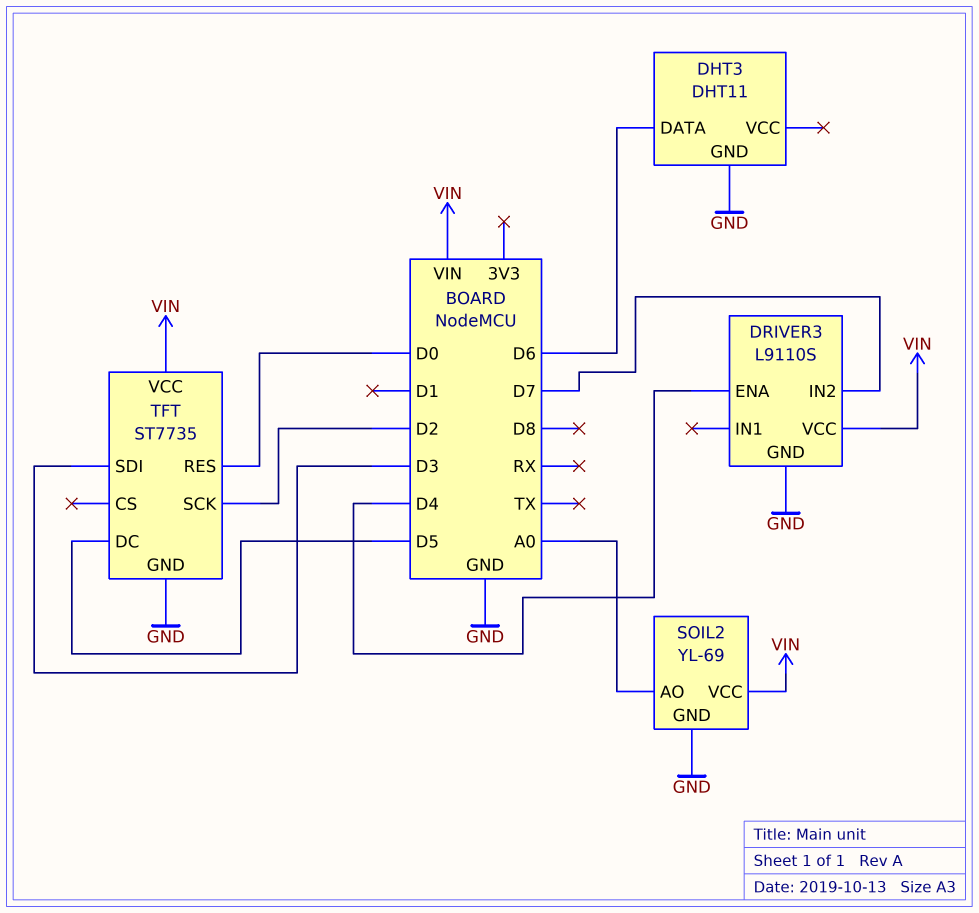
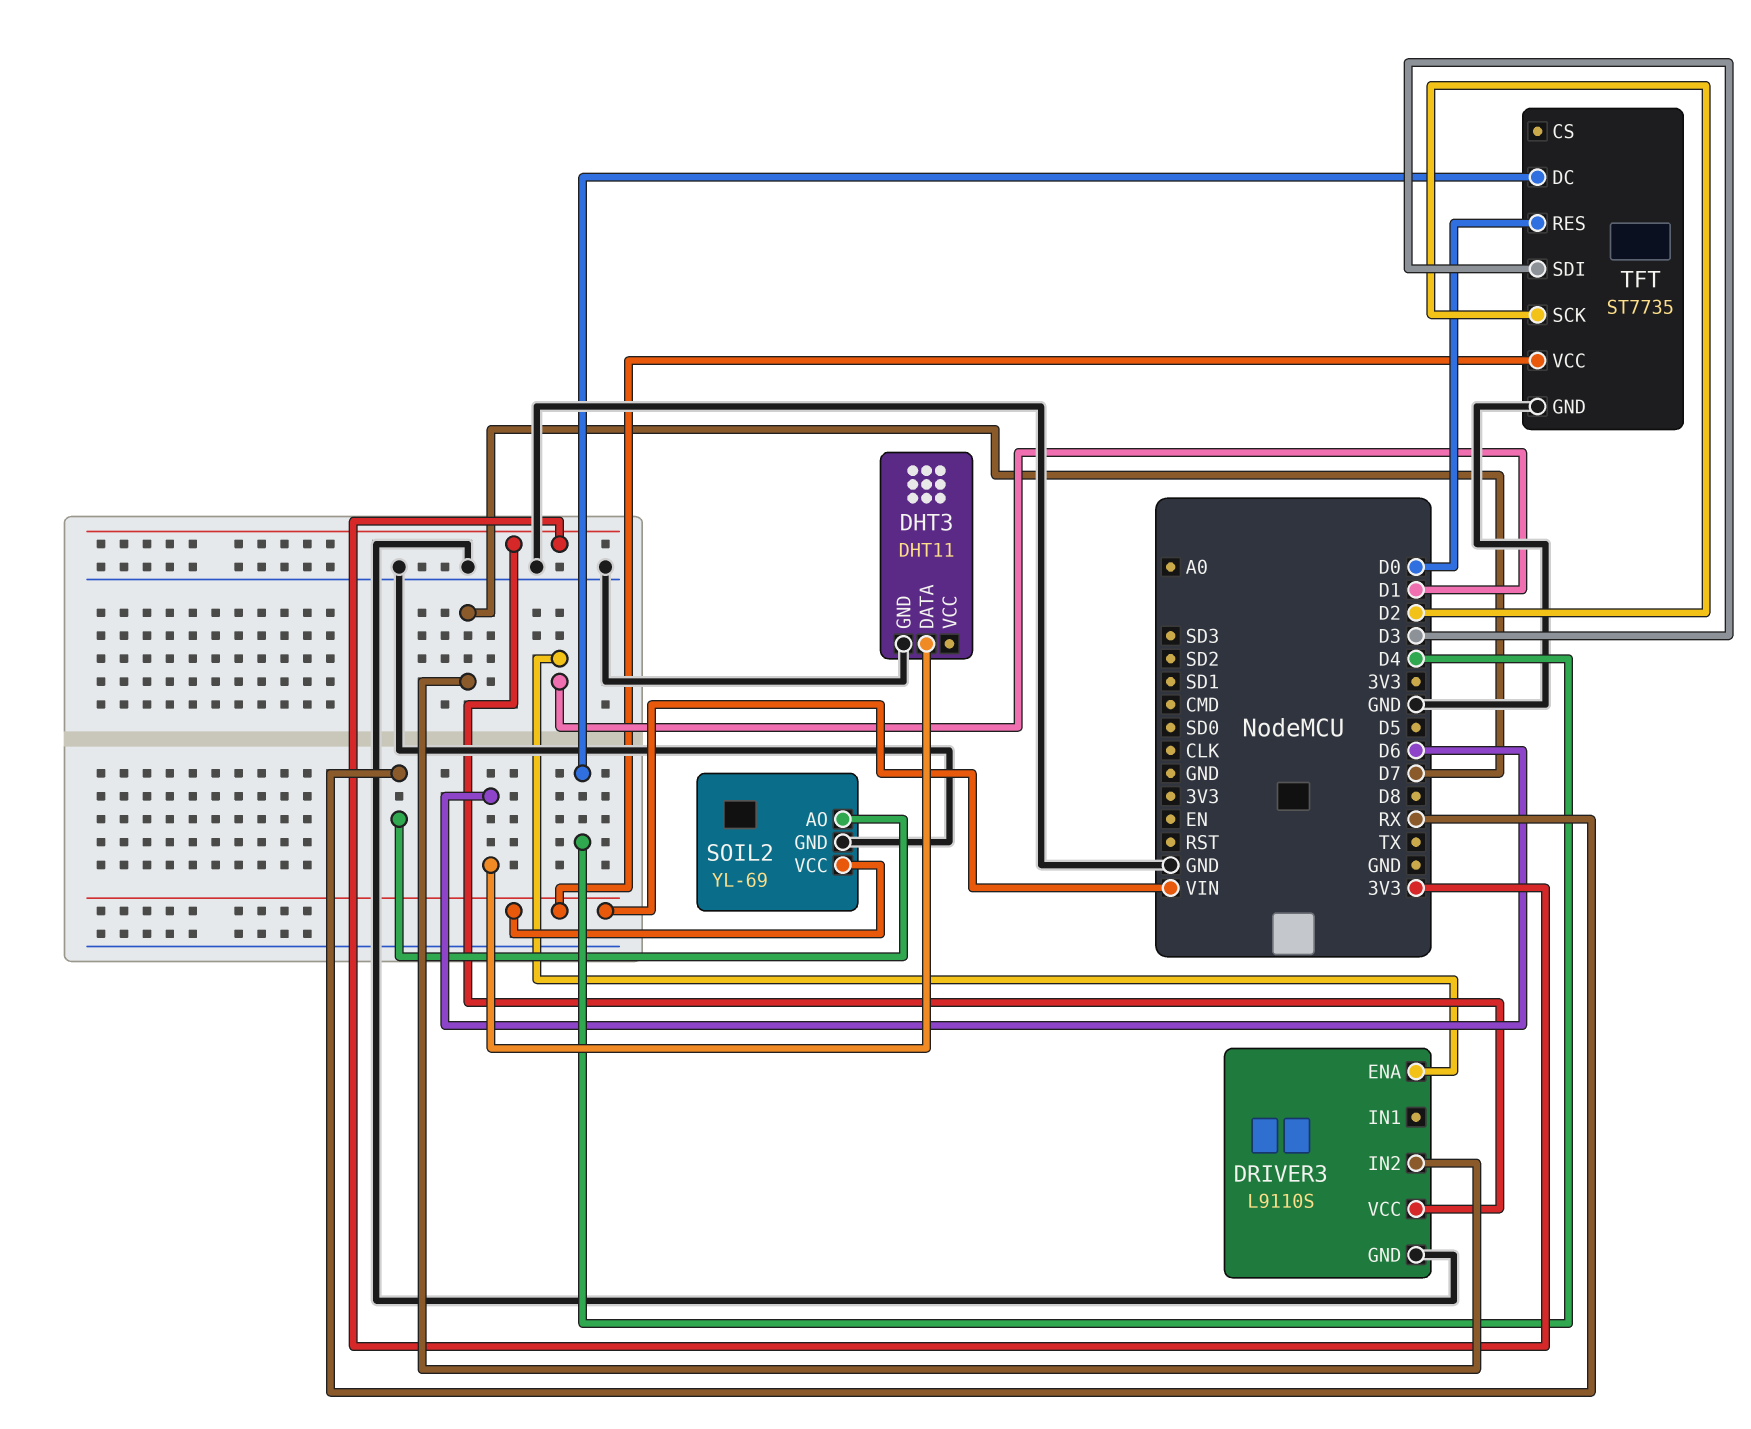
DRIVER3 pin ENA: D4 -> D1
DRIVER3 pin VCC: VIN -> 3V3
SOIL2 pin AO: A0 -> RX
TFT pin DC: D5 -> D4

